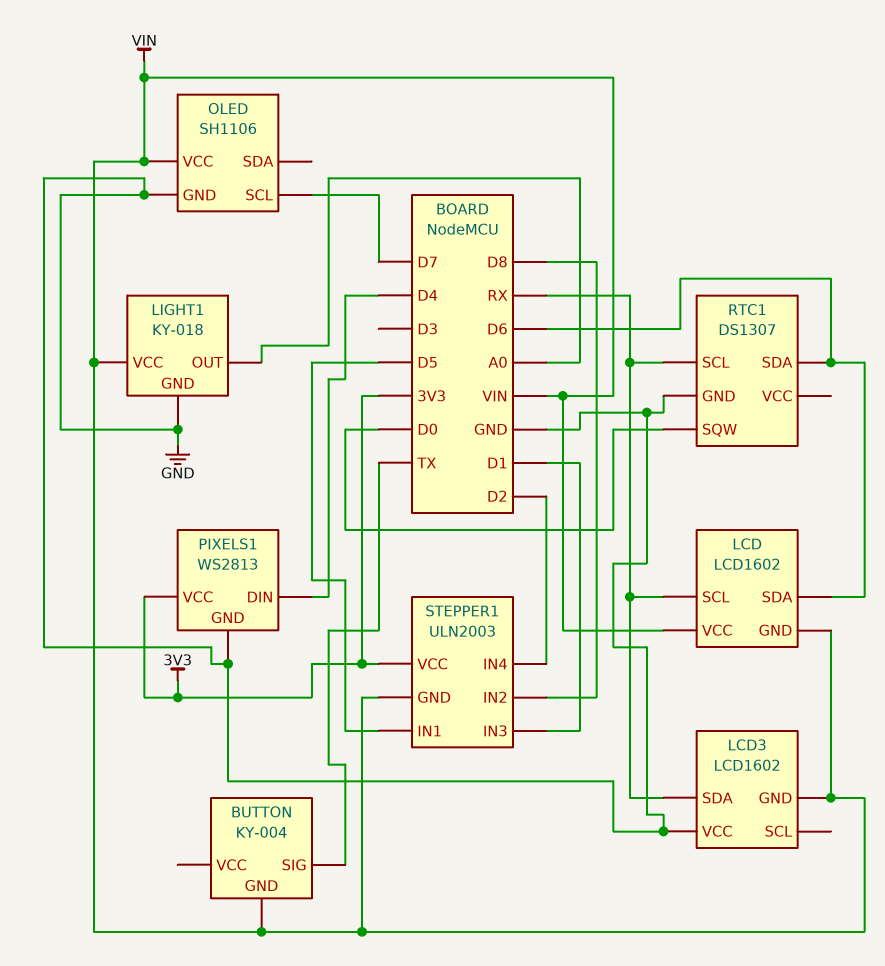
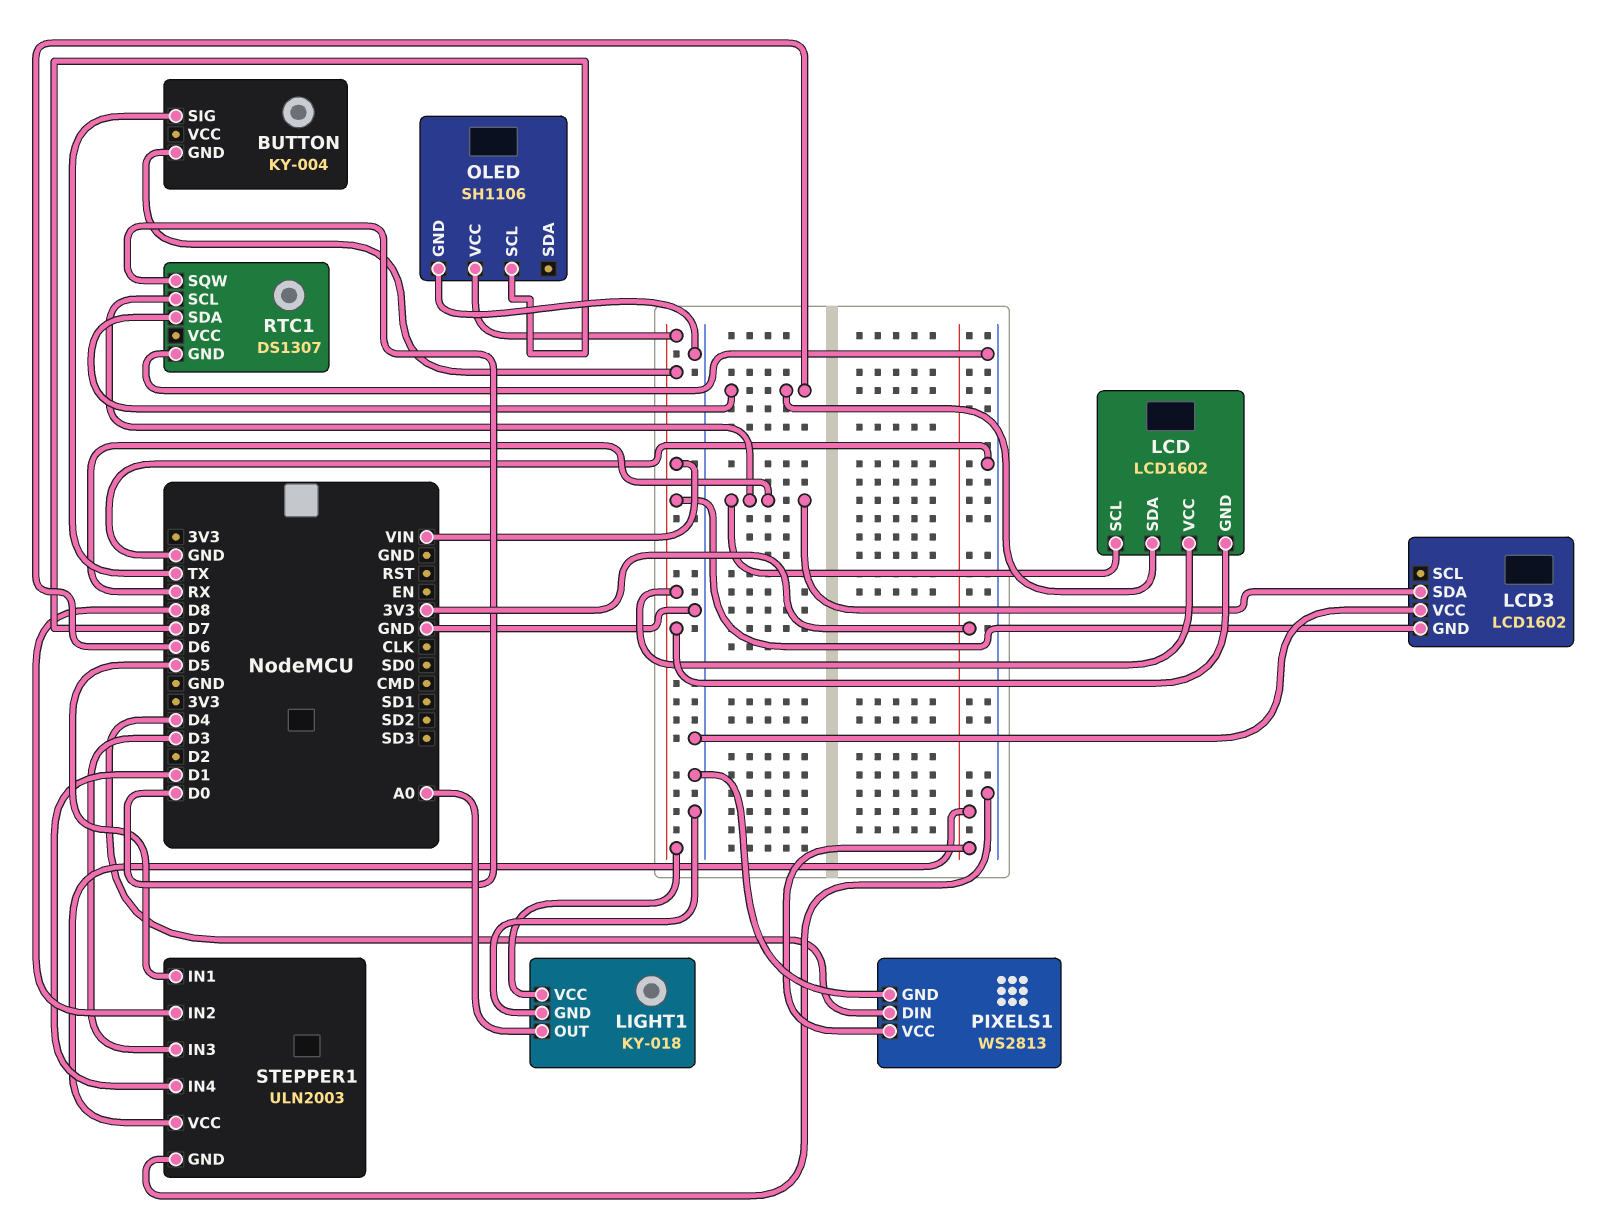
STEPPER1 pin GND: VIN -> GND
STEPPER1 pin IN3: D1 -> D3
STEPPER1 pin IN4: D2 -> D1

